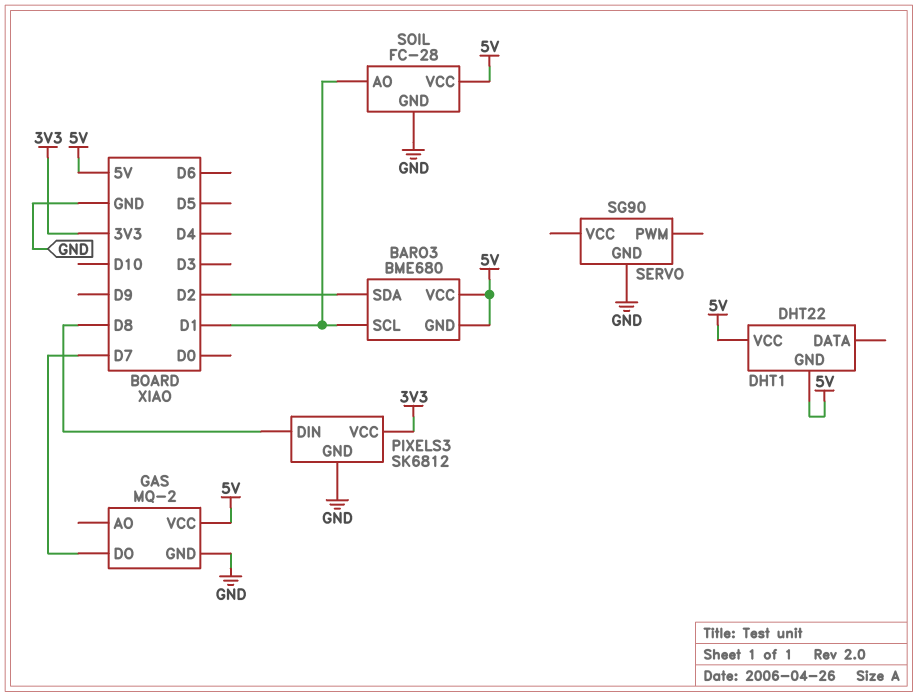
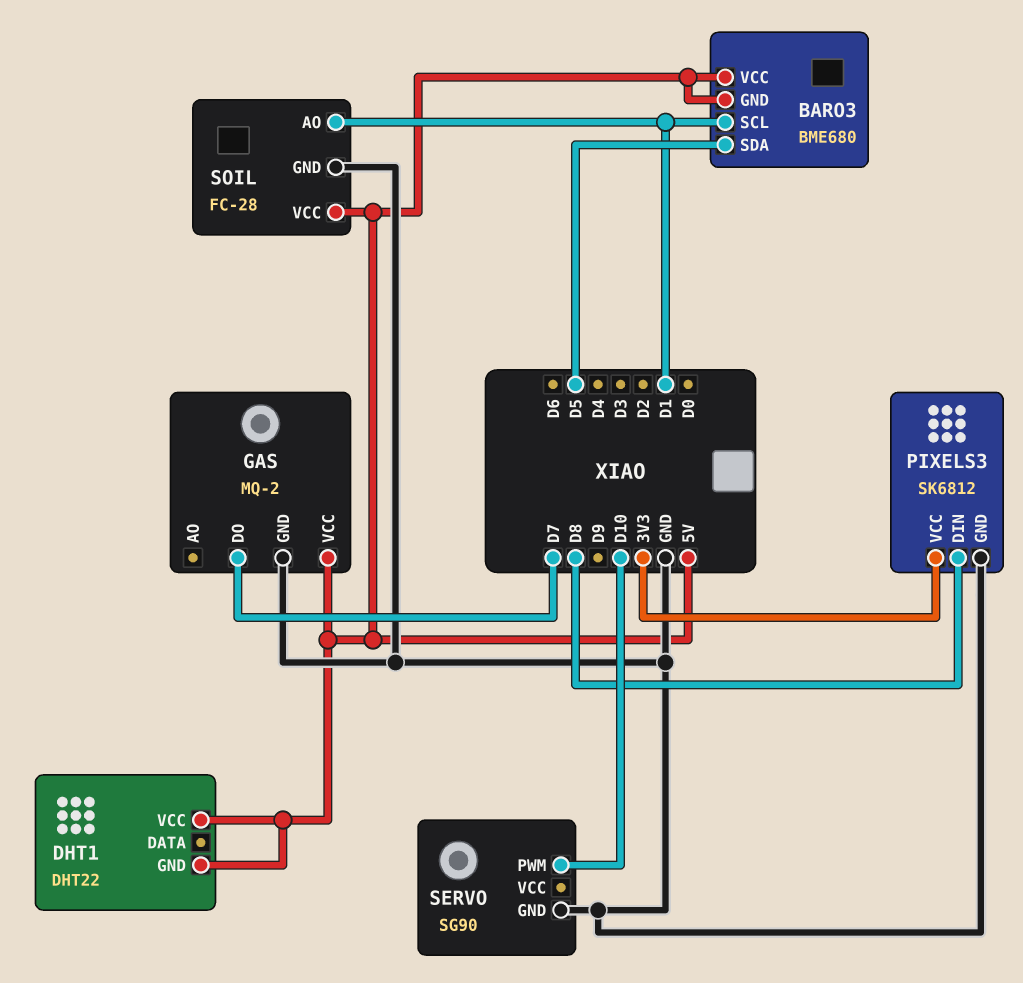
BARO3 pin SDA: D2 -> D5
SERVO pin PWM: none -> D10

